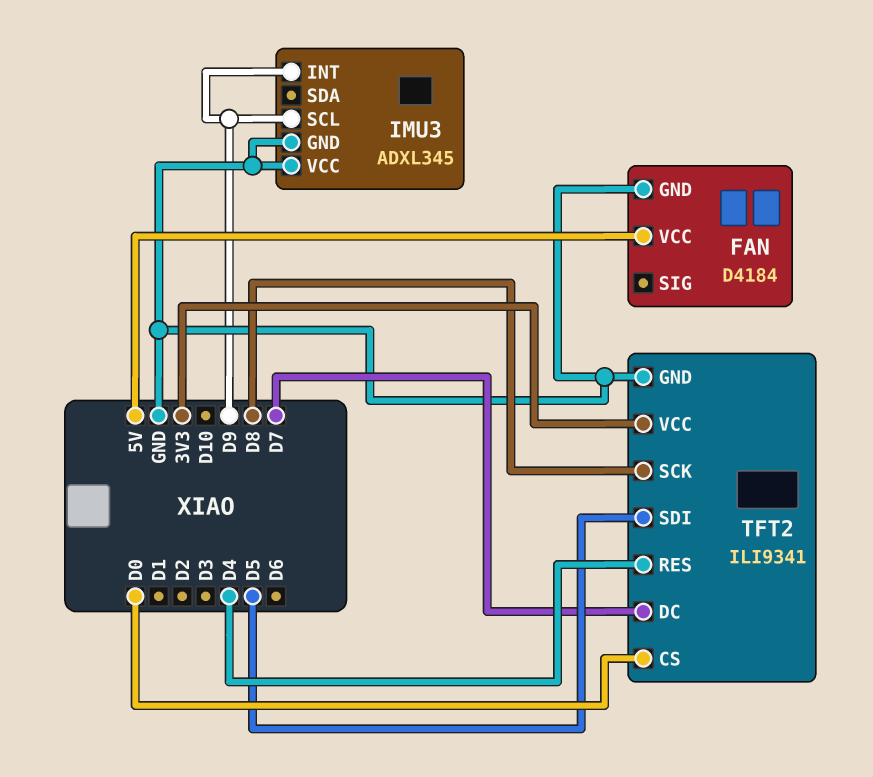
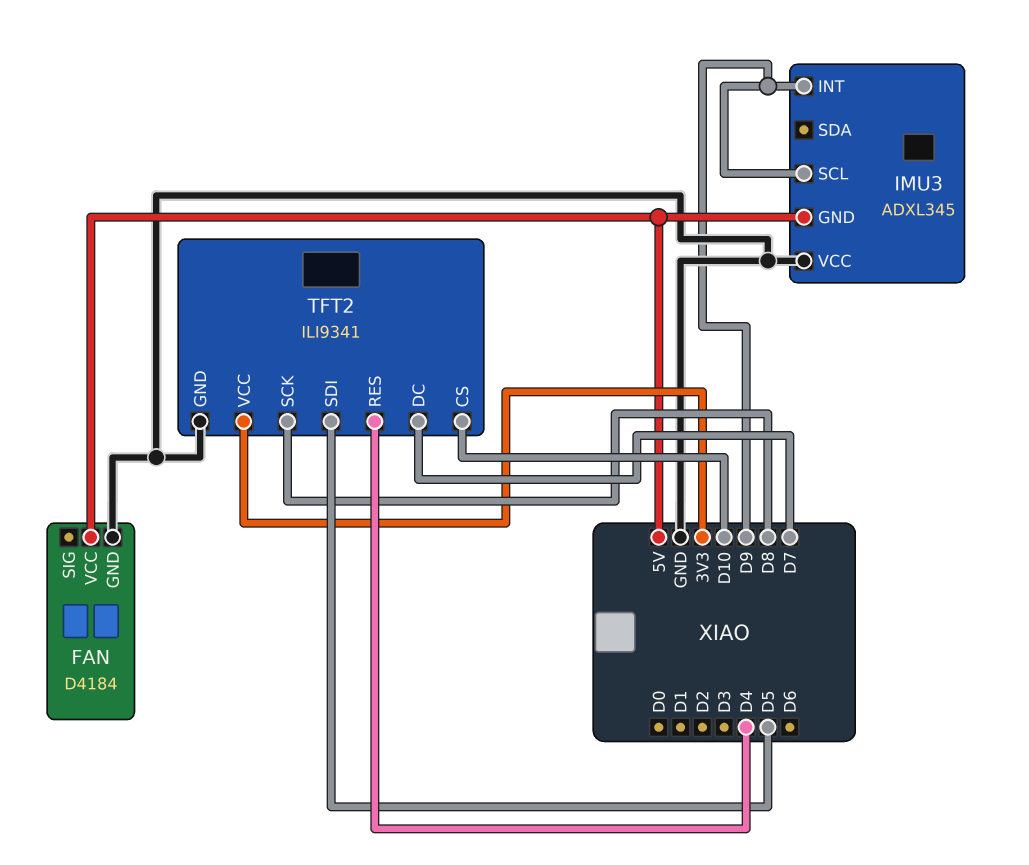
IMU3 pin GND: GND -> 5V
TFT2 pin CS: D0 -> D10

